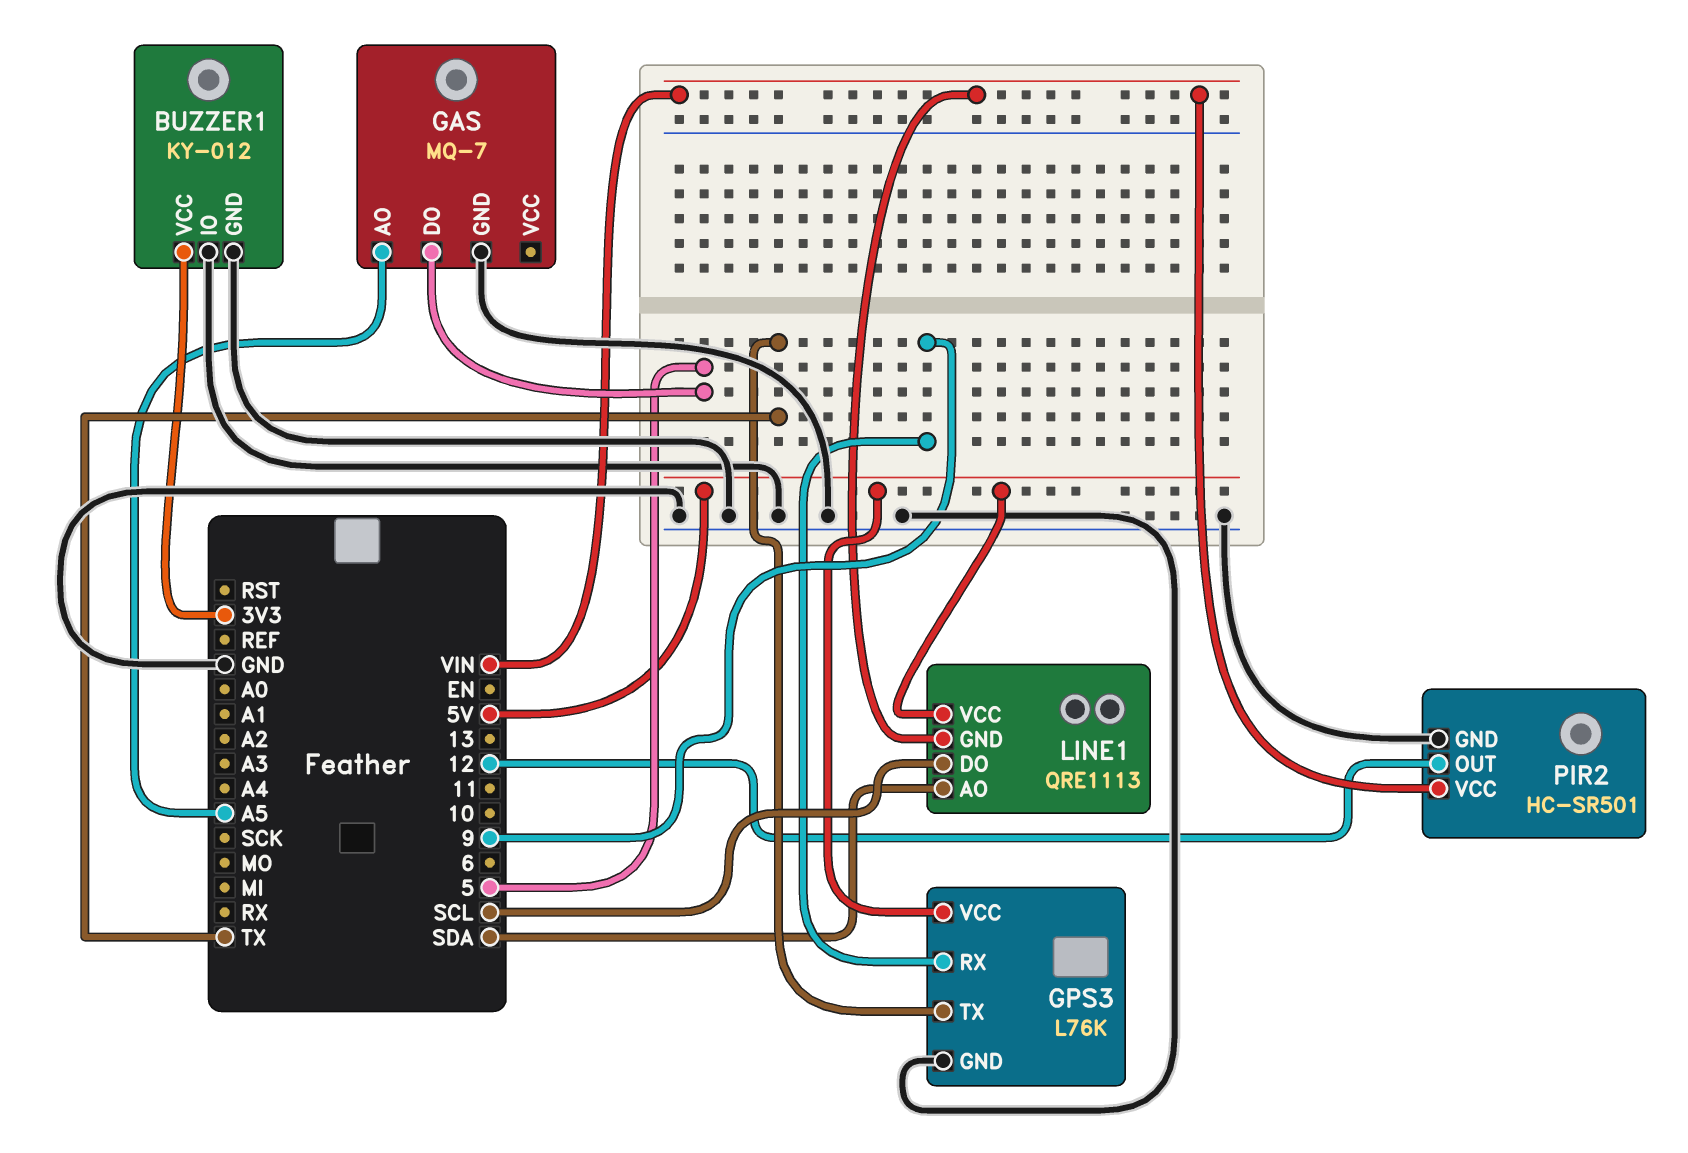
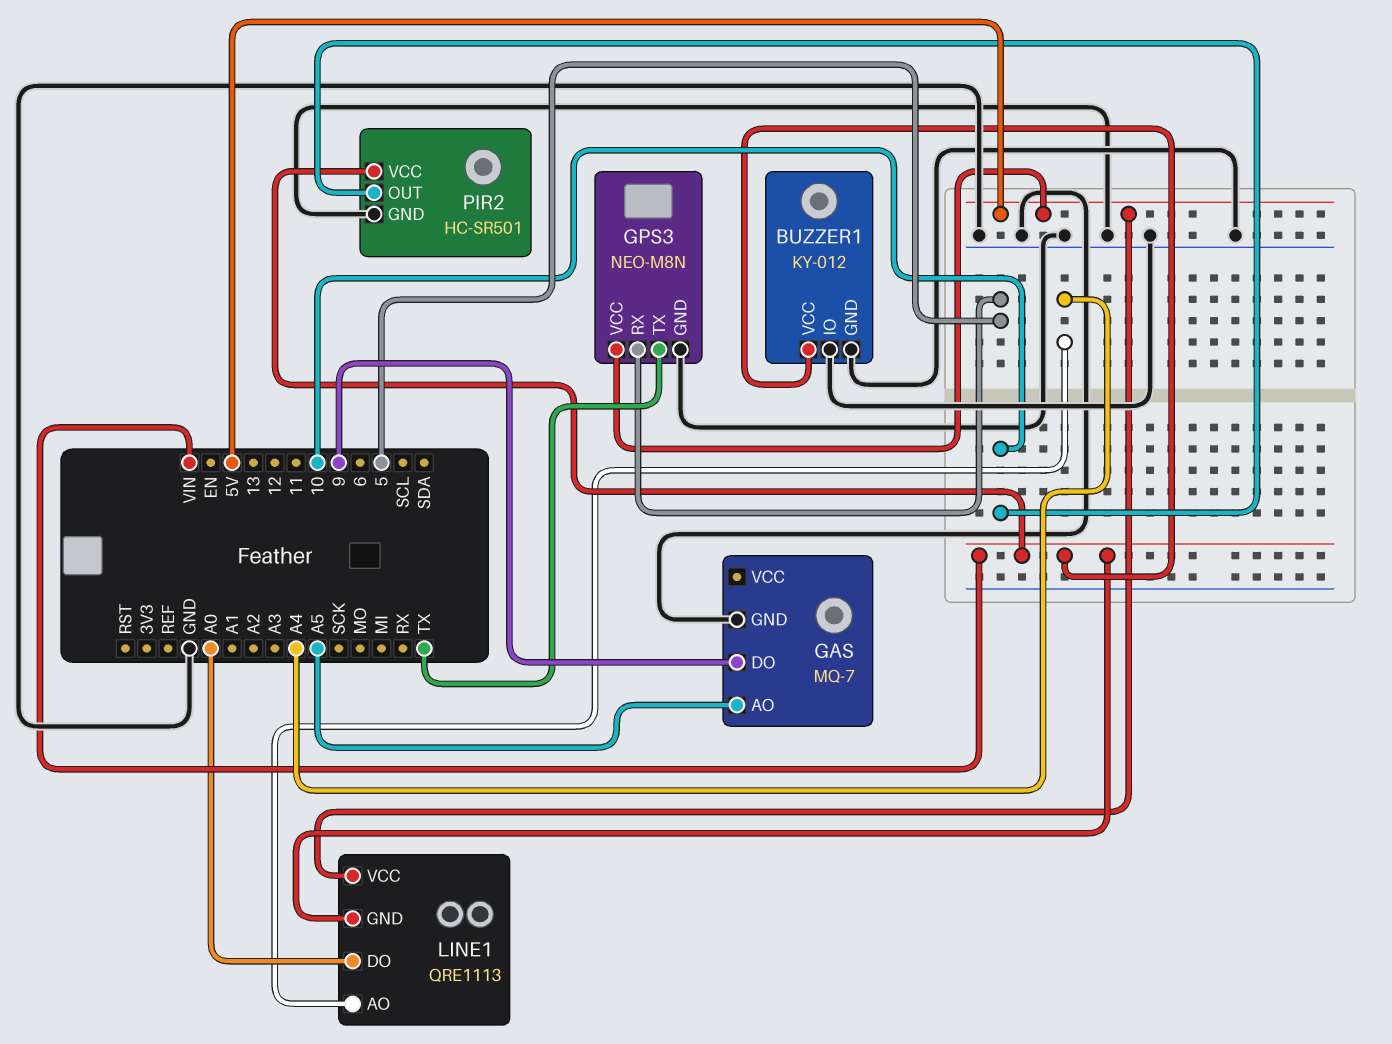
BUZZER1 pin VCC: 3V3 -> VIN
GAS pin DO: 5 -> 9
GPS3: L76K -> NEO-M8N
GPS3 pin RX: 9 -> 5
LINE1 pin AO: SDA -> A4
LINE1 pin DO: SCL -> A0
PIR2 pin OUT: 12 -> 10

